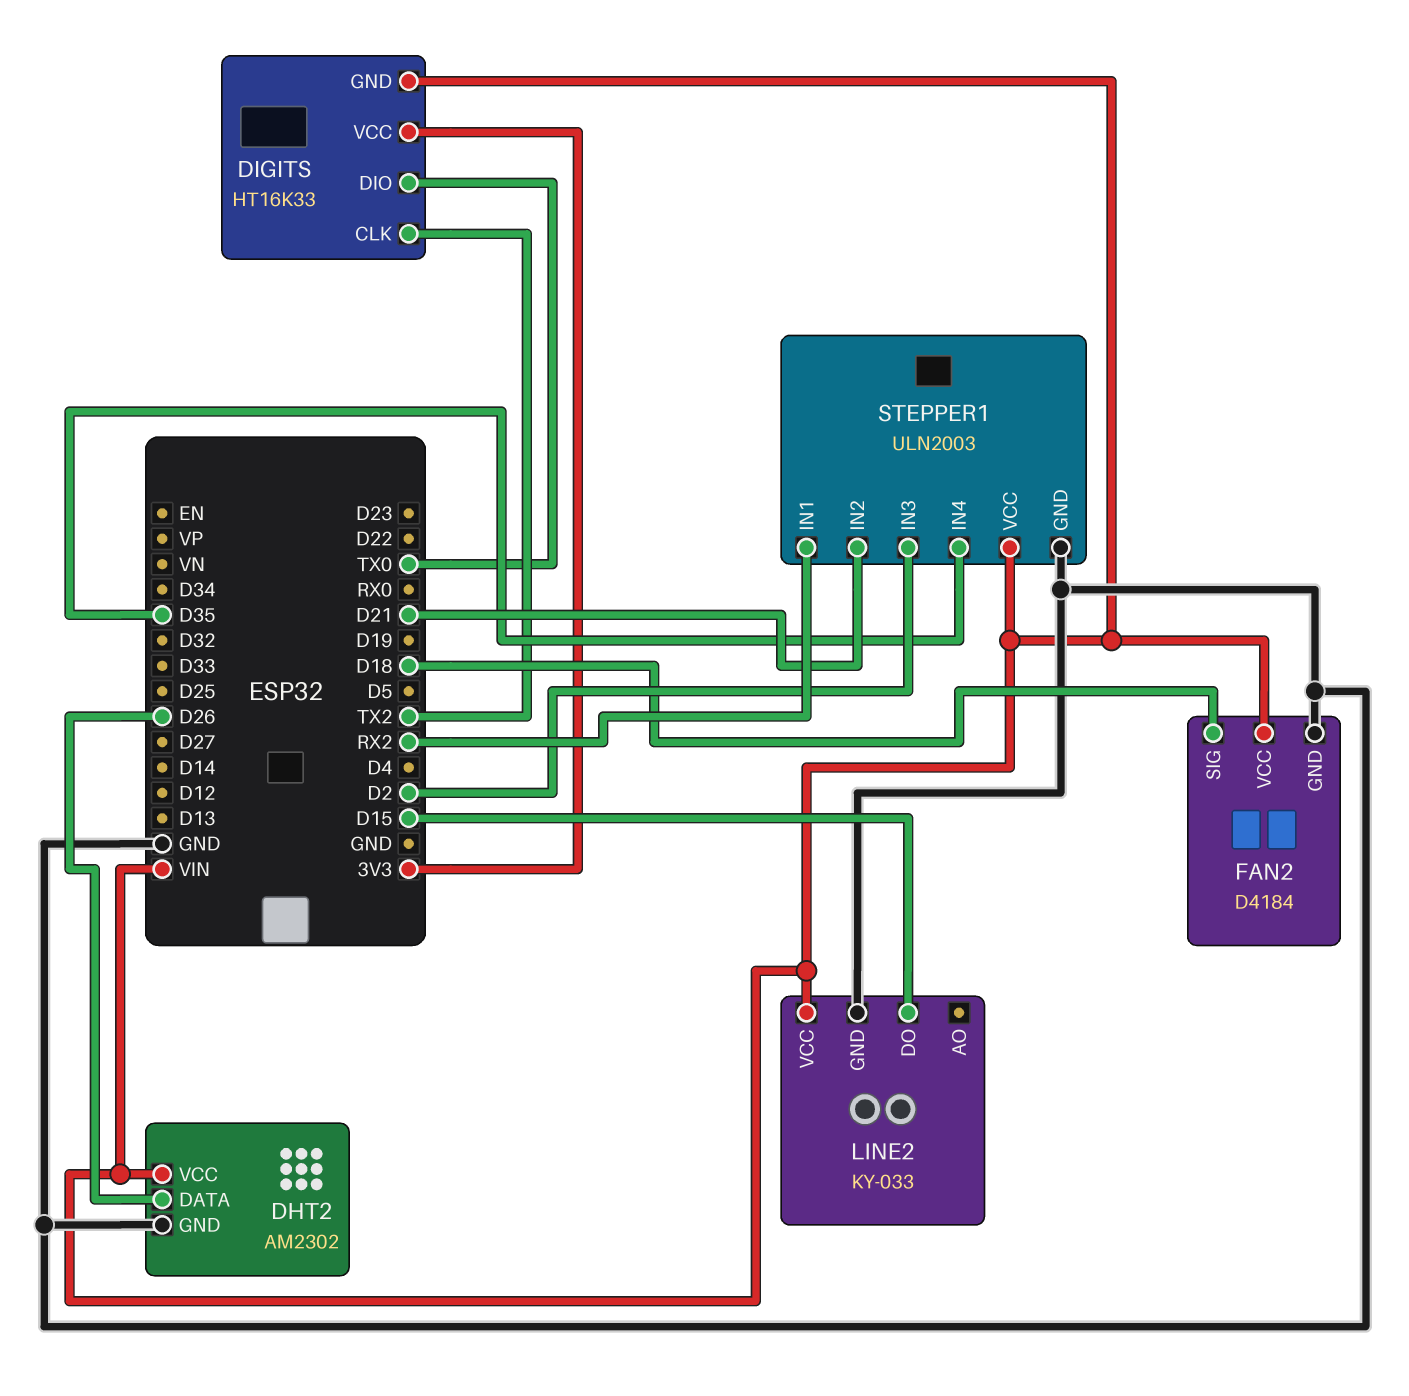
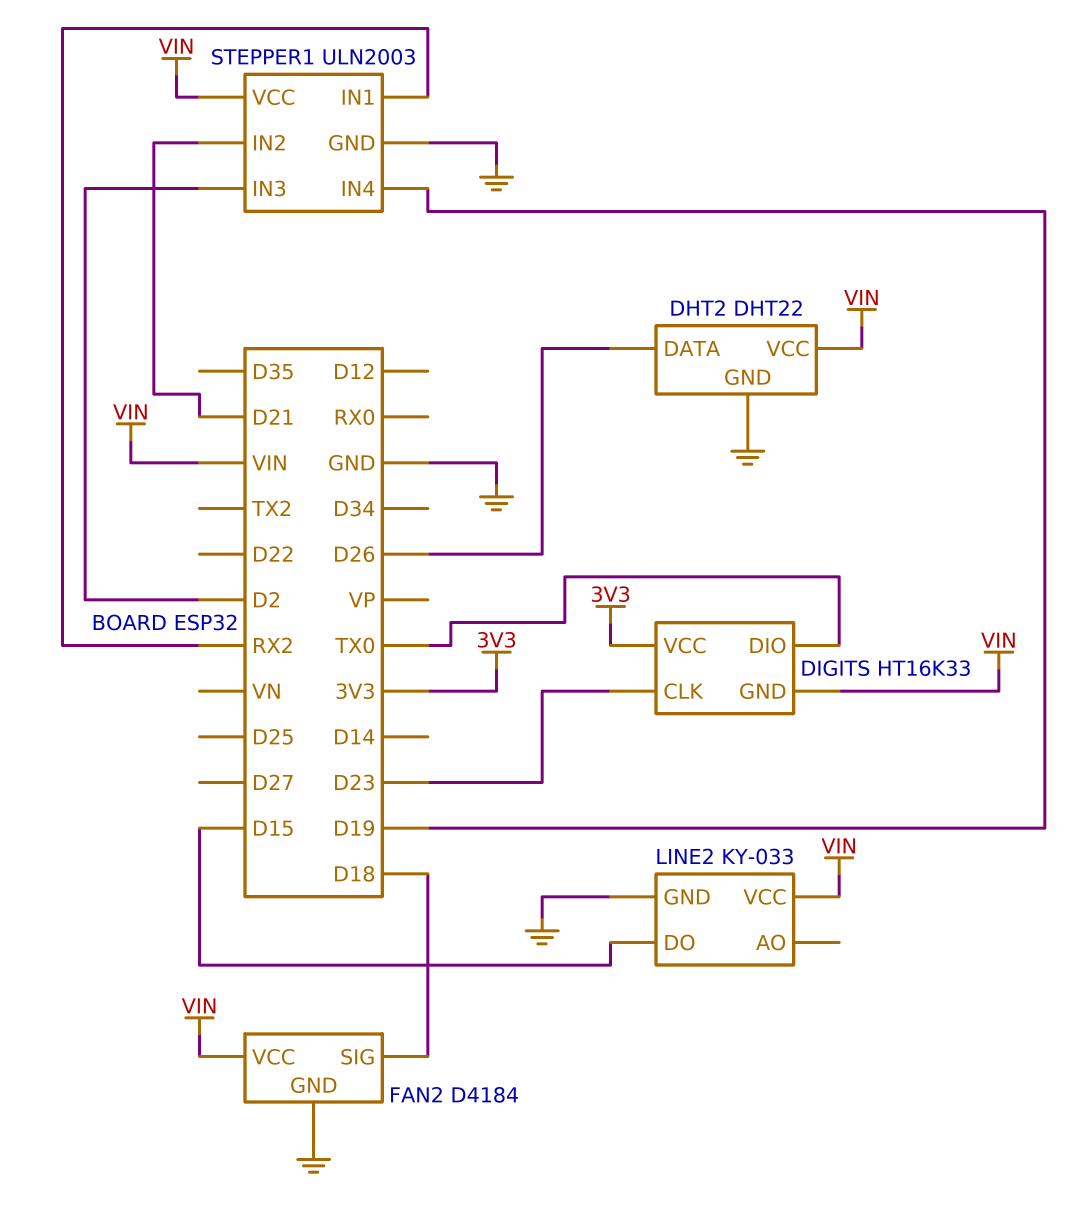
DHT2: AM2302 -> DHT22
DIGITS pin CLK: TX2 -> D23
STEPPER1 pin IN4: D35 -> D19

